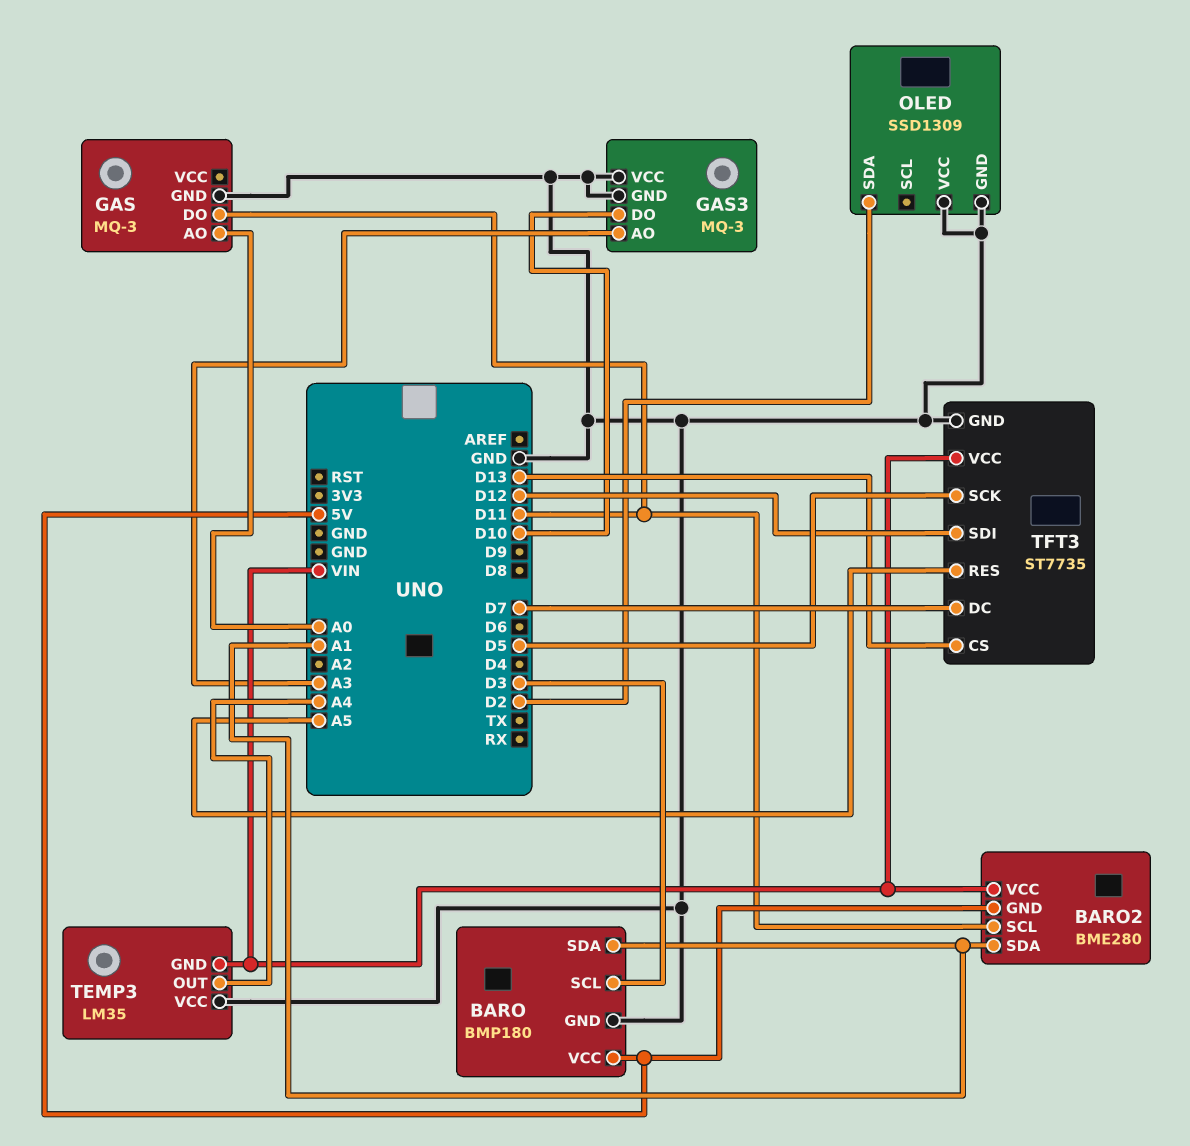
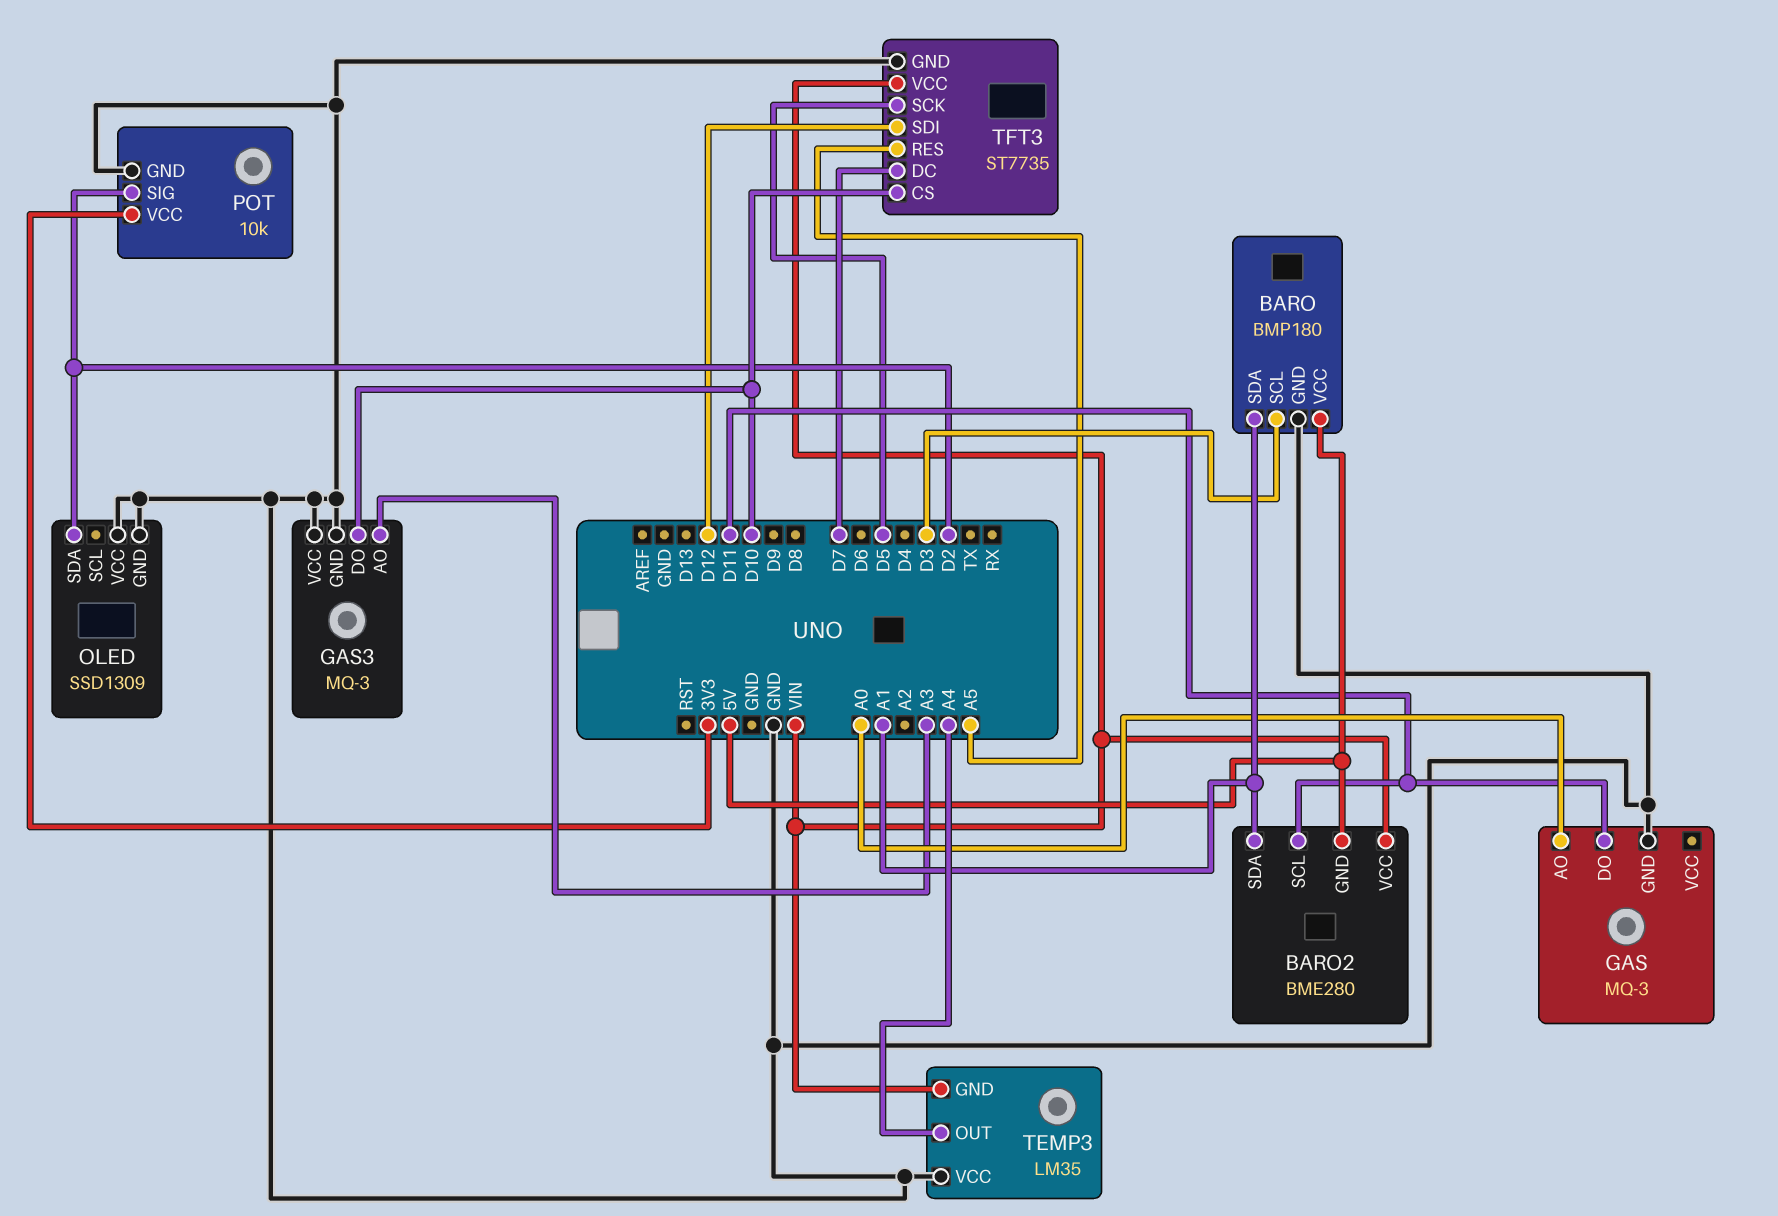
POT: none -> 10k
POT pin GND: none -> GND
POT pin SIG: none -> D2
POT pin VCC: none -> 3V3
TFT3 pin CS: D13 -> D10

